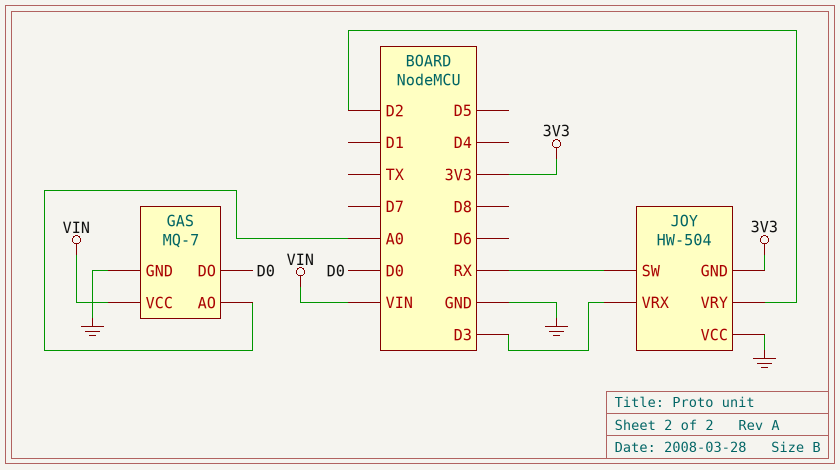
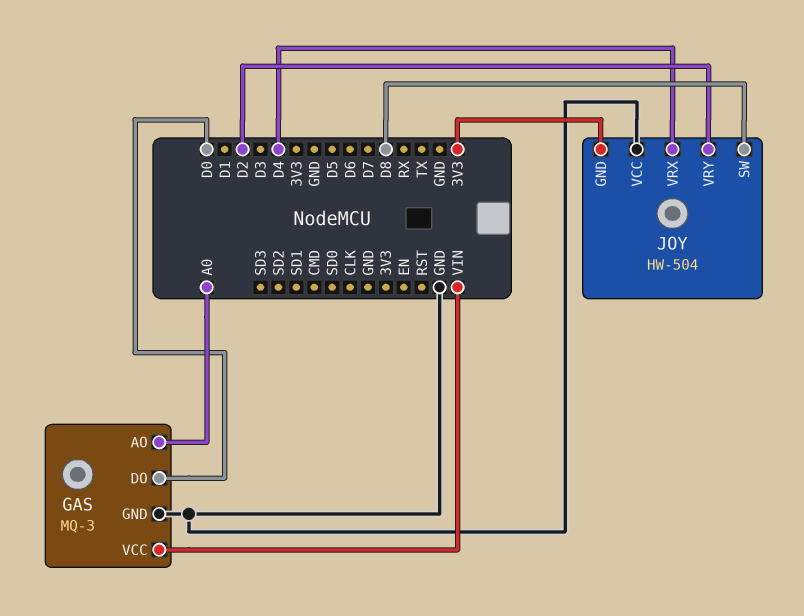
GAS: MQ-7 -> MQ-3
JOY pin SW: RX -> D8
JOY pin VRX: D3 -> D4

